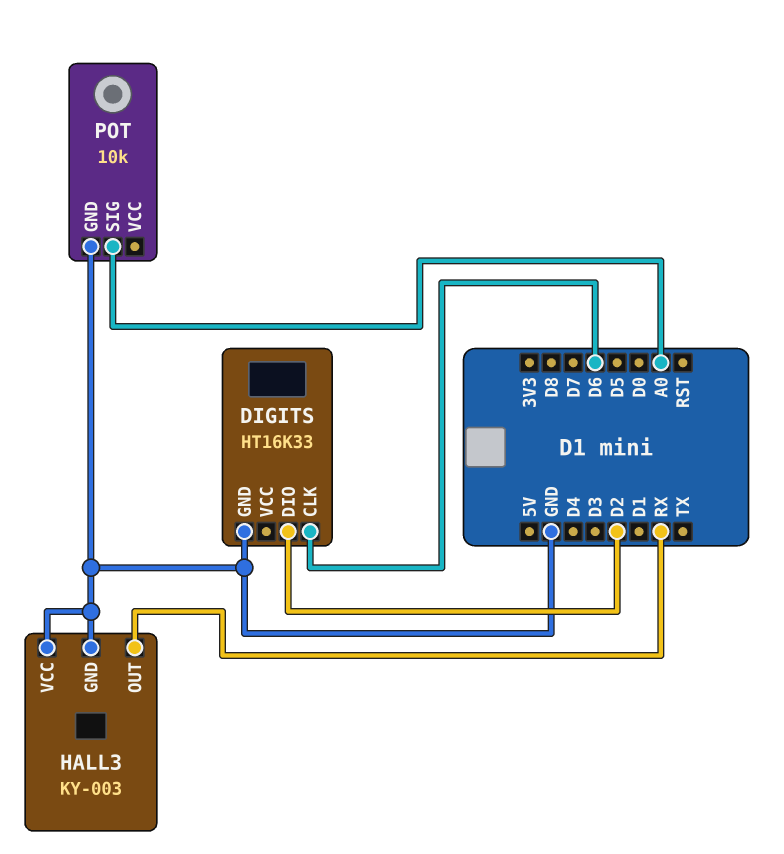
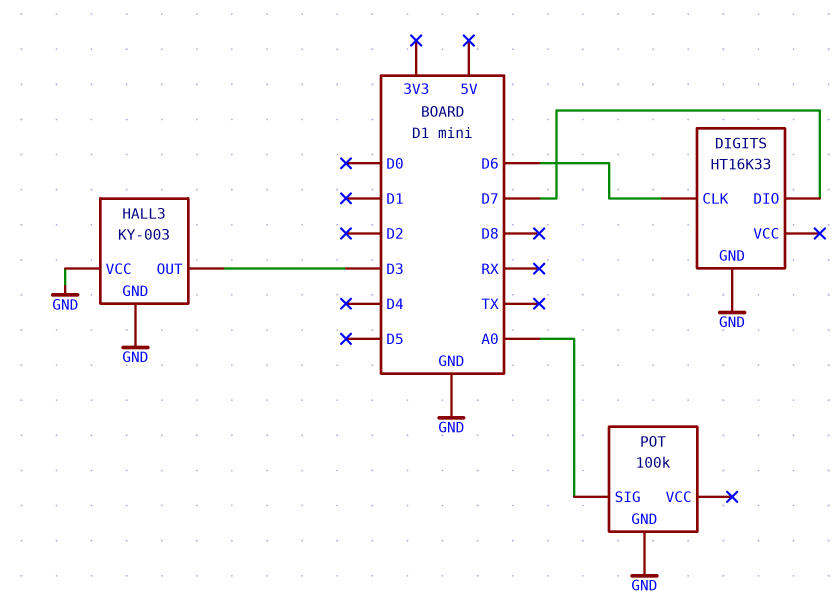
DIGITS pin DIO: D2 -> D7
HALL3 pin OUT: RX -> D3
POT: 10k -> 100k

